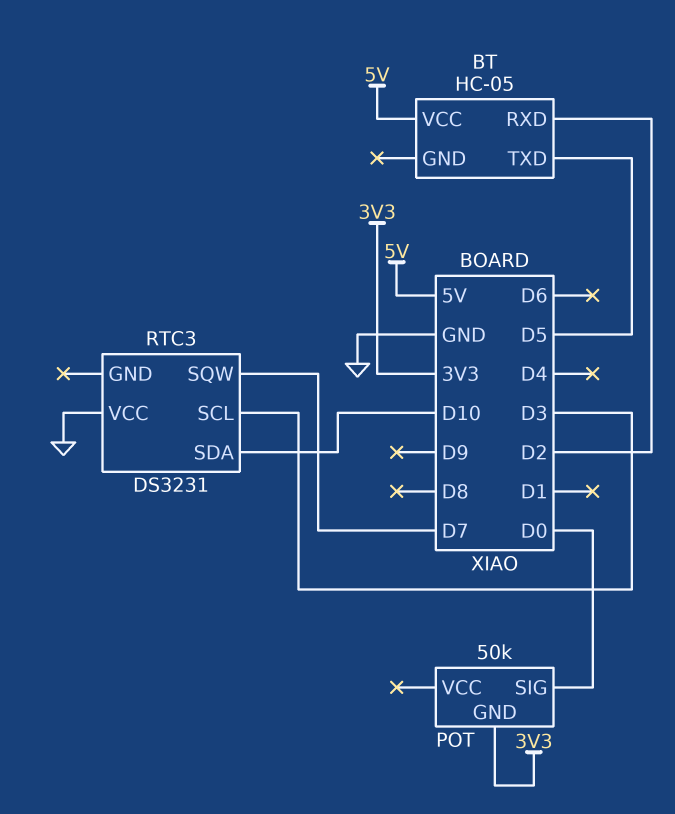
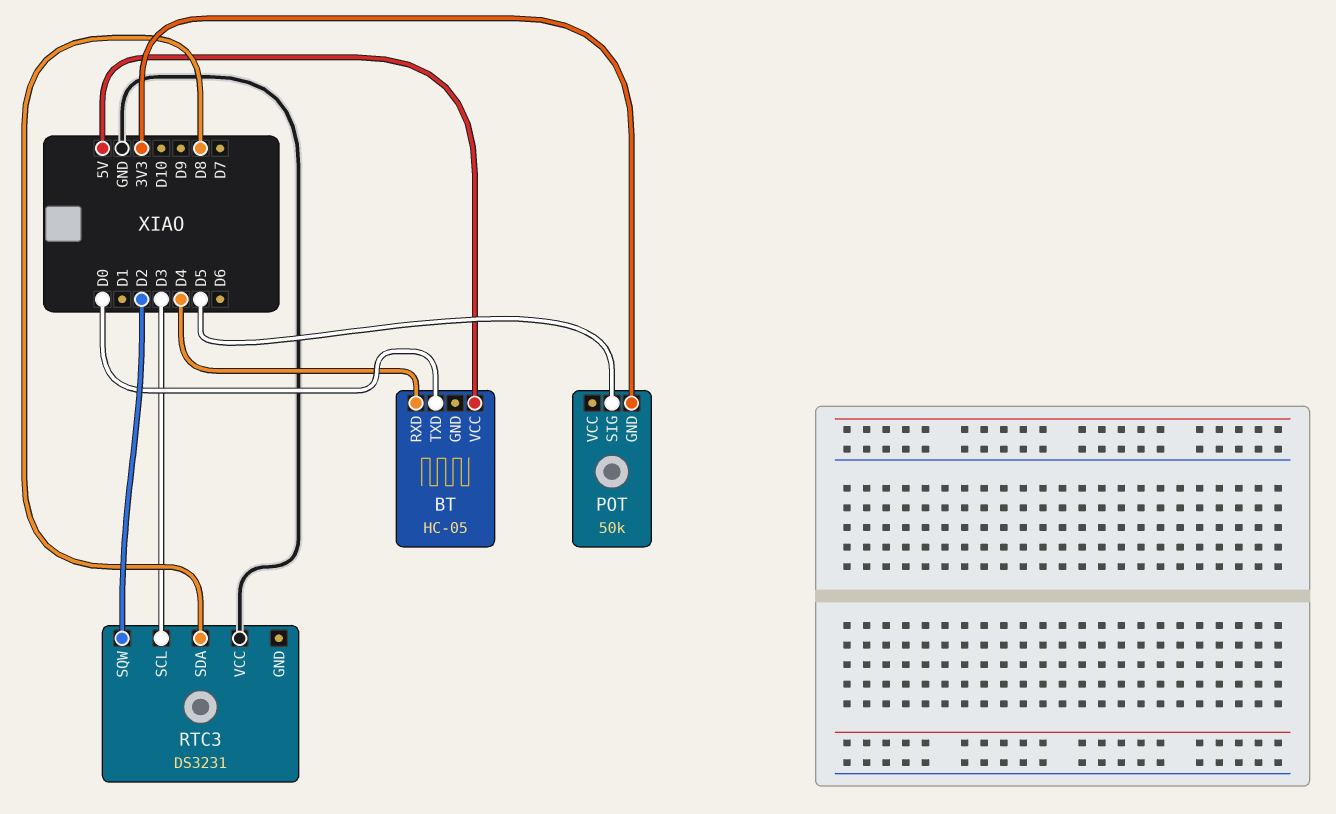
BT pin RXD: D2 -> D4
BT pin TXD: D5 -> D0
POT pin SIG: D0 -> D5
RTC3 pin SDA: D10 -> D8
RTC3 pin SQW: D7 -> D2

